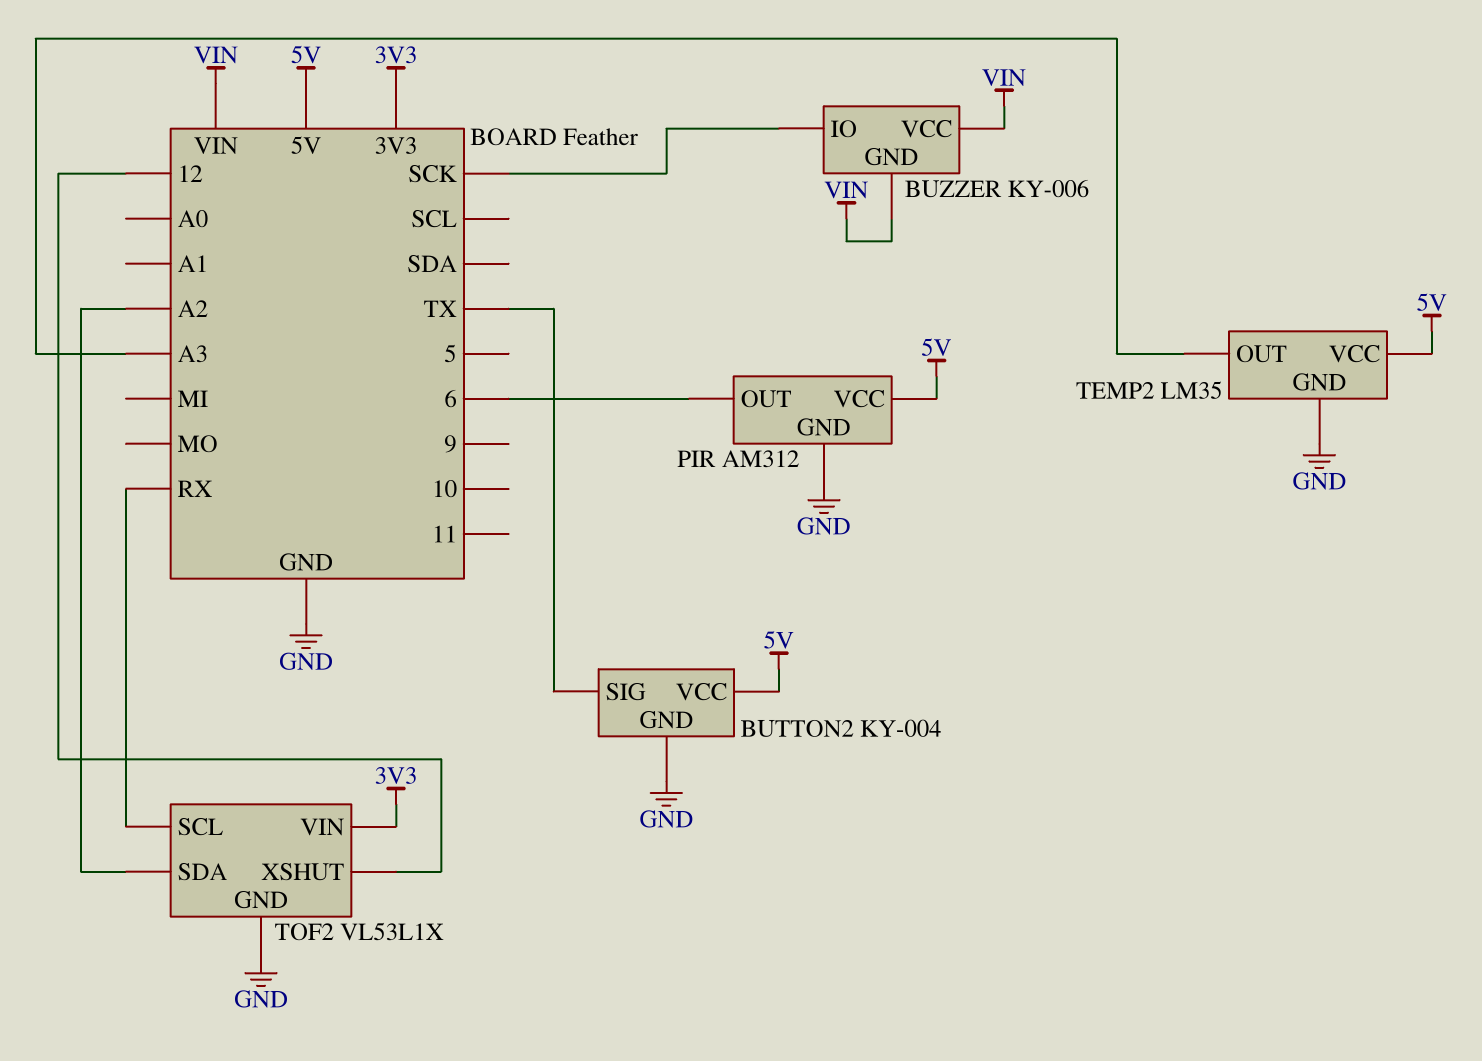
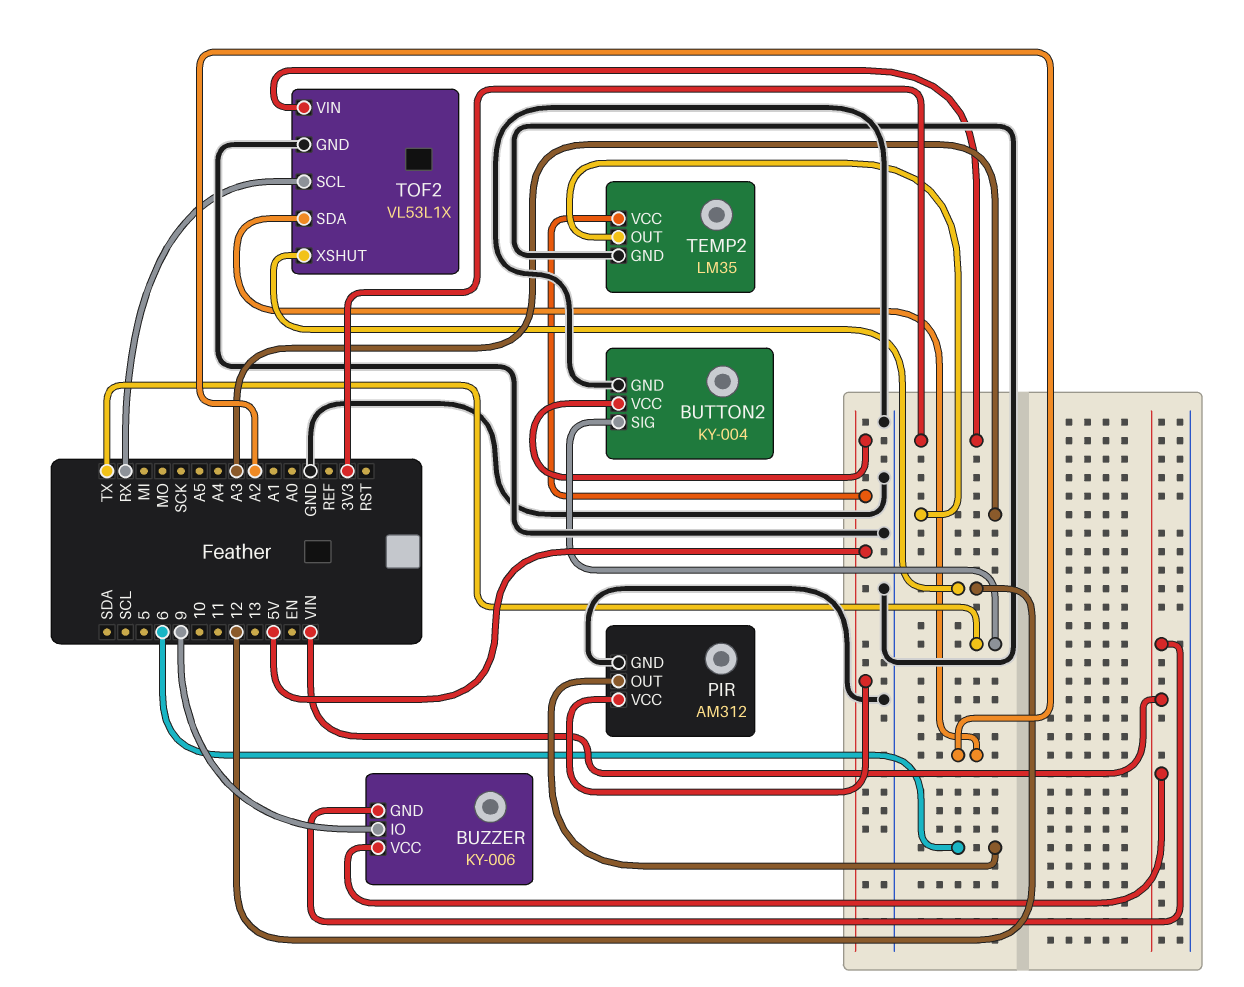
BUZZER pin IO: SCK -> 9

